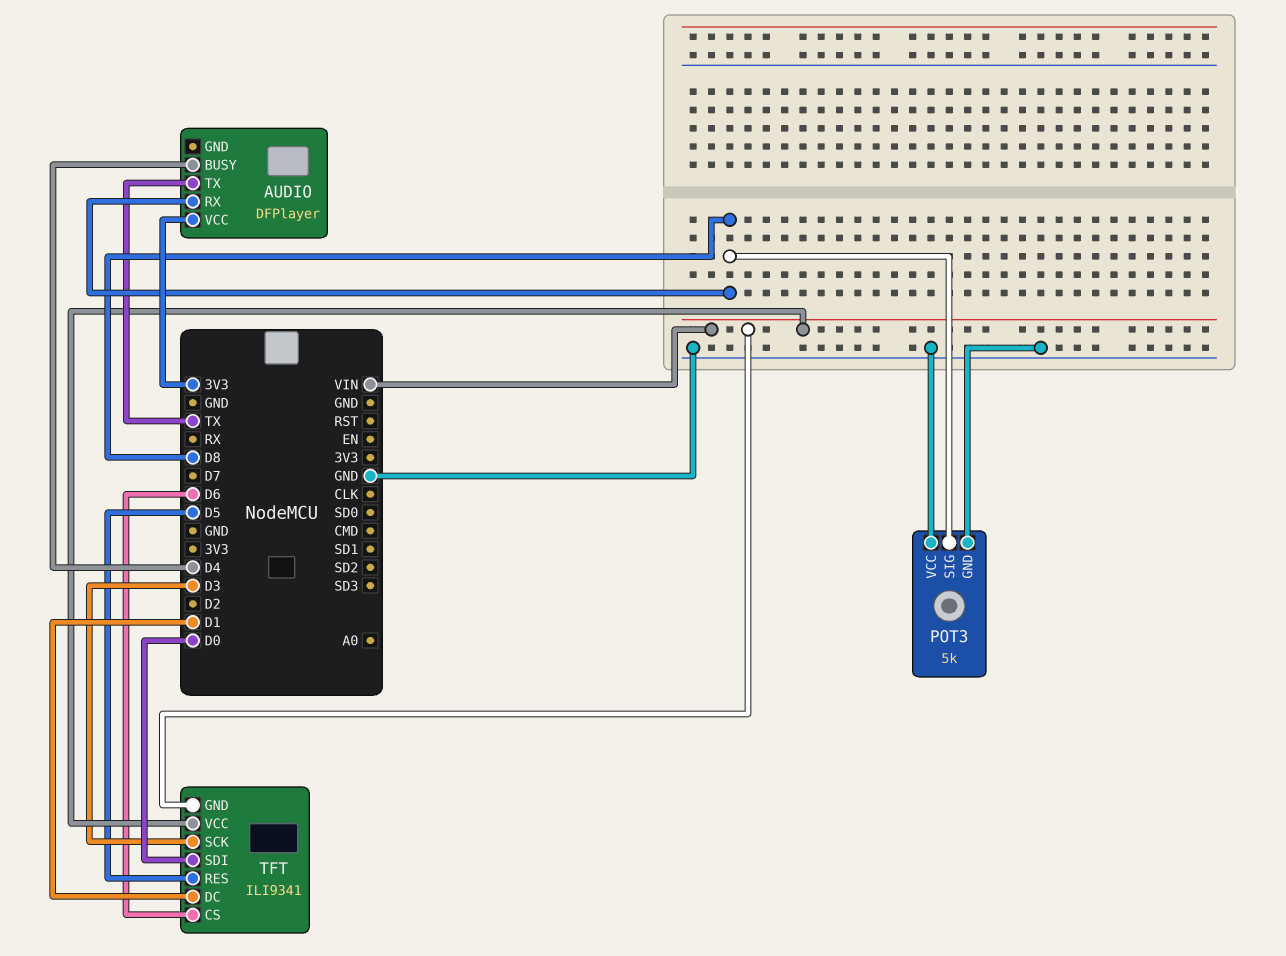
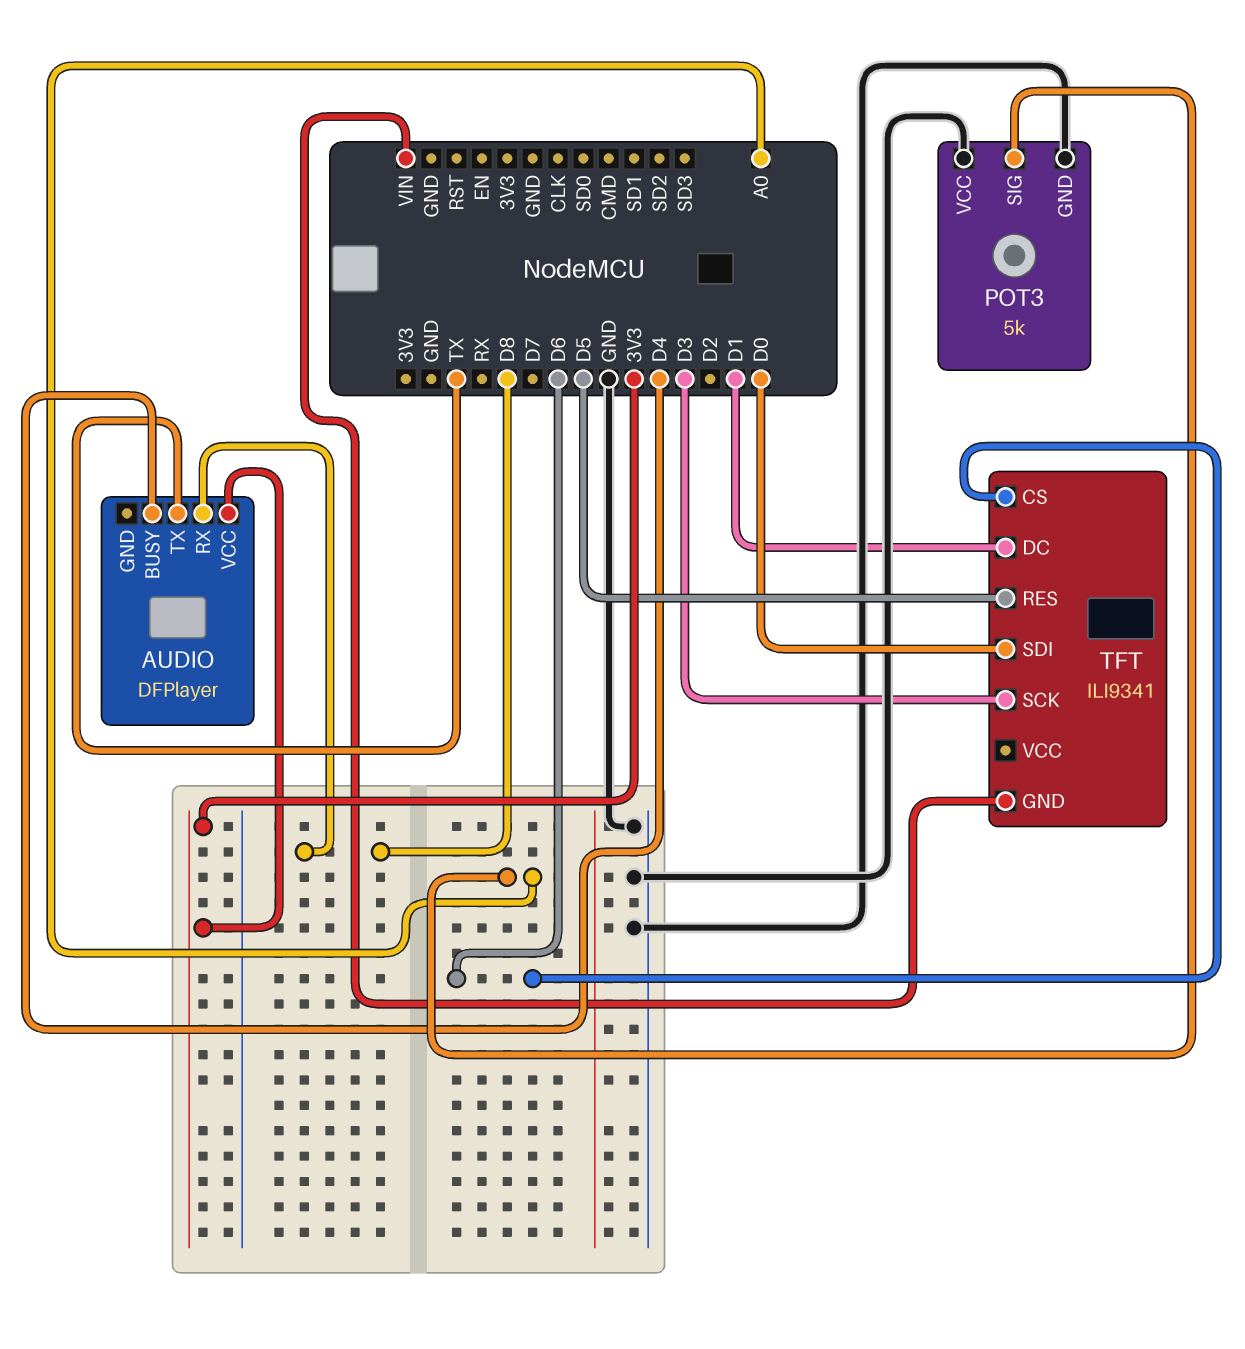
POT3 pin SIG: D8 -> A0
TFT pin VCC: VIN -> none

